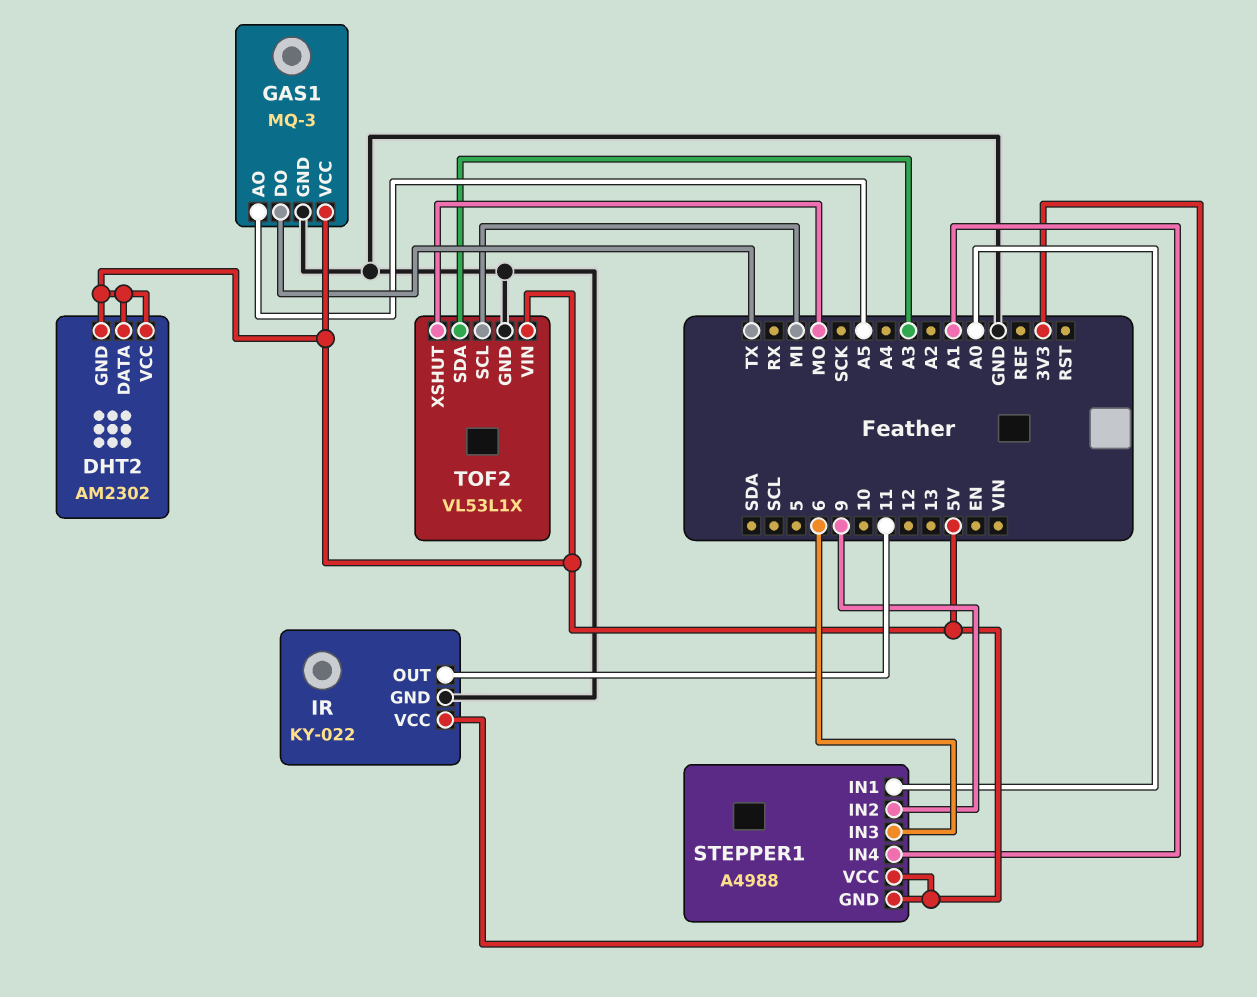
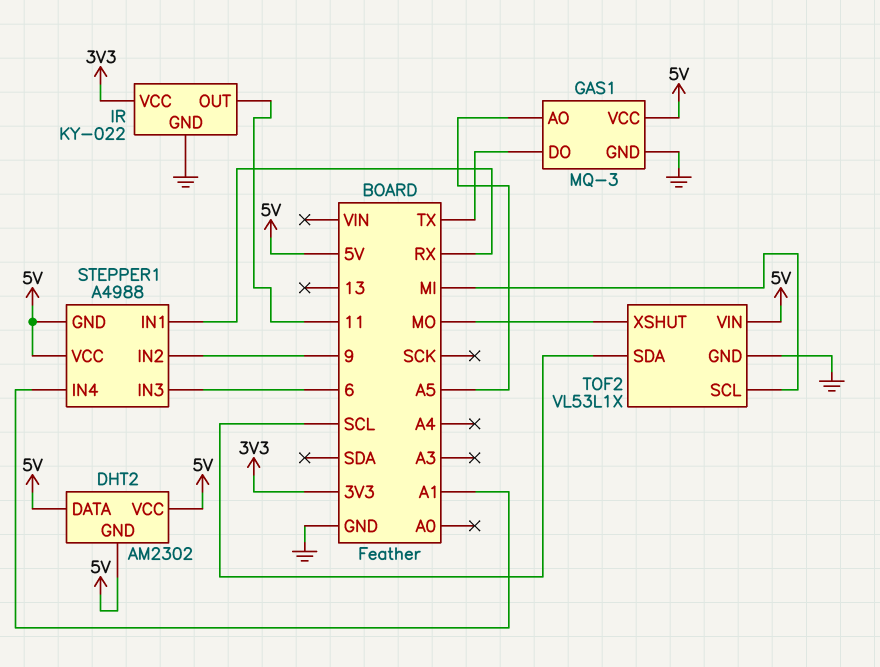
STEPPER1 pin IN1: A0 -> RX
TOF2 pin SDA: A3 -> SCL

